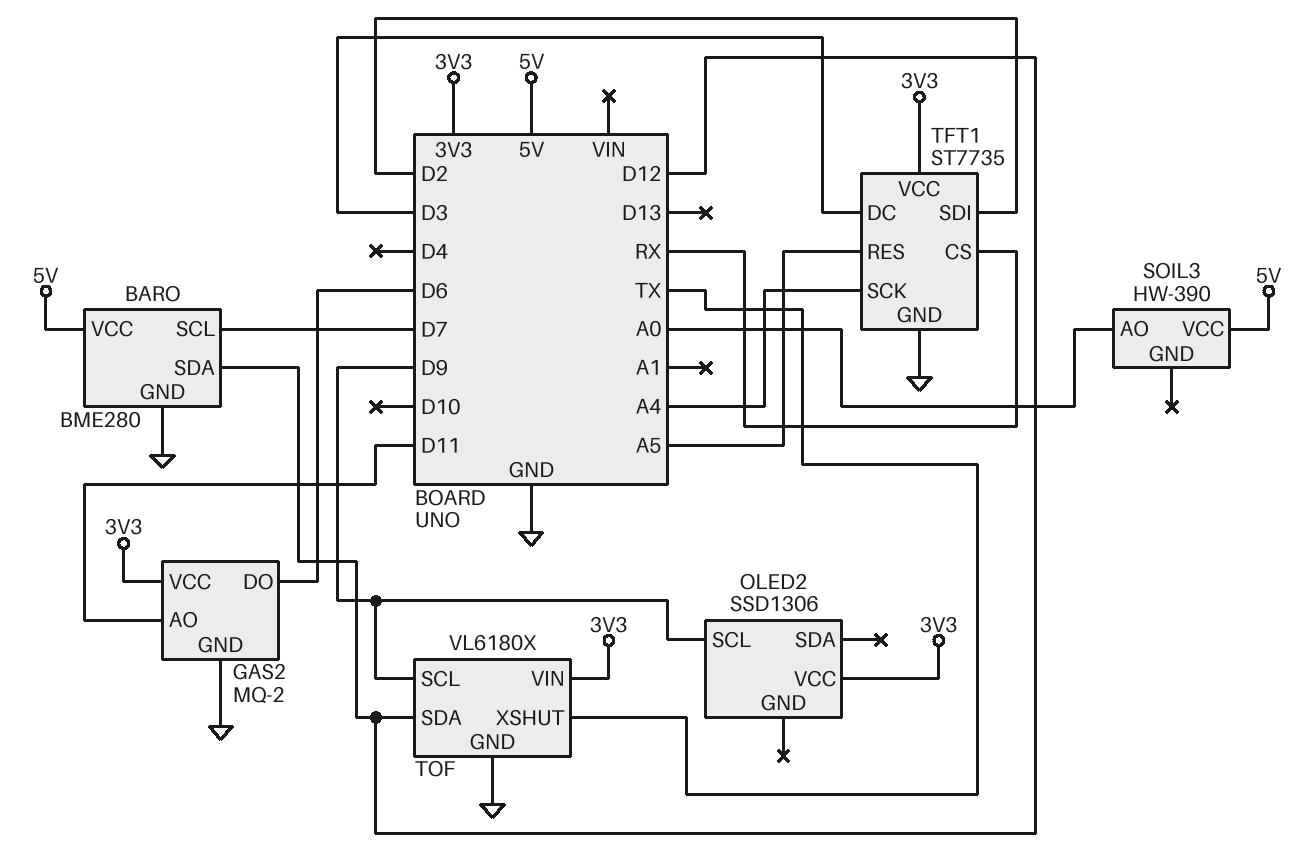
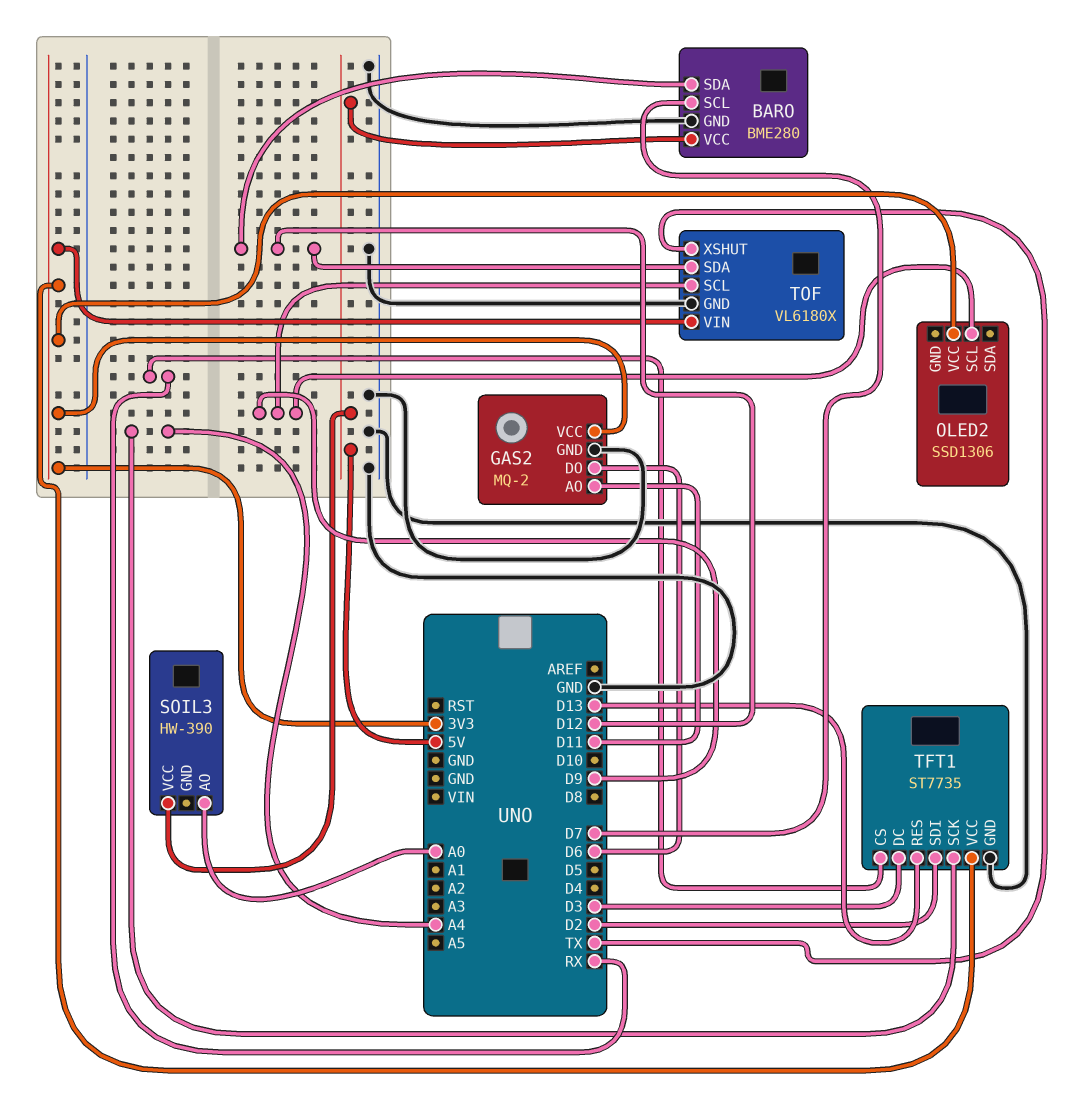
TFT1 pin RES: A5 -> D13

